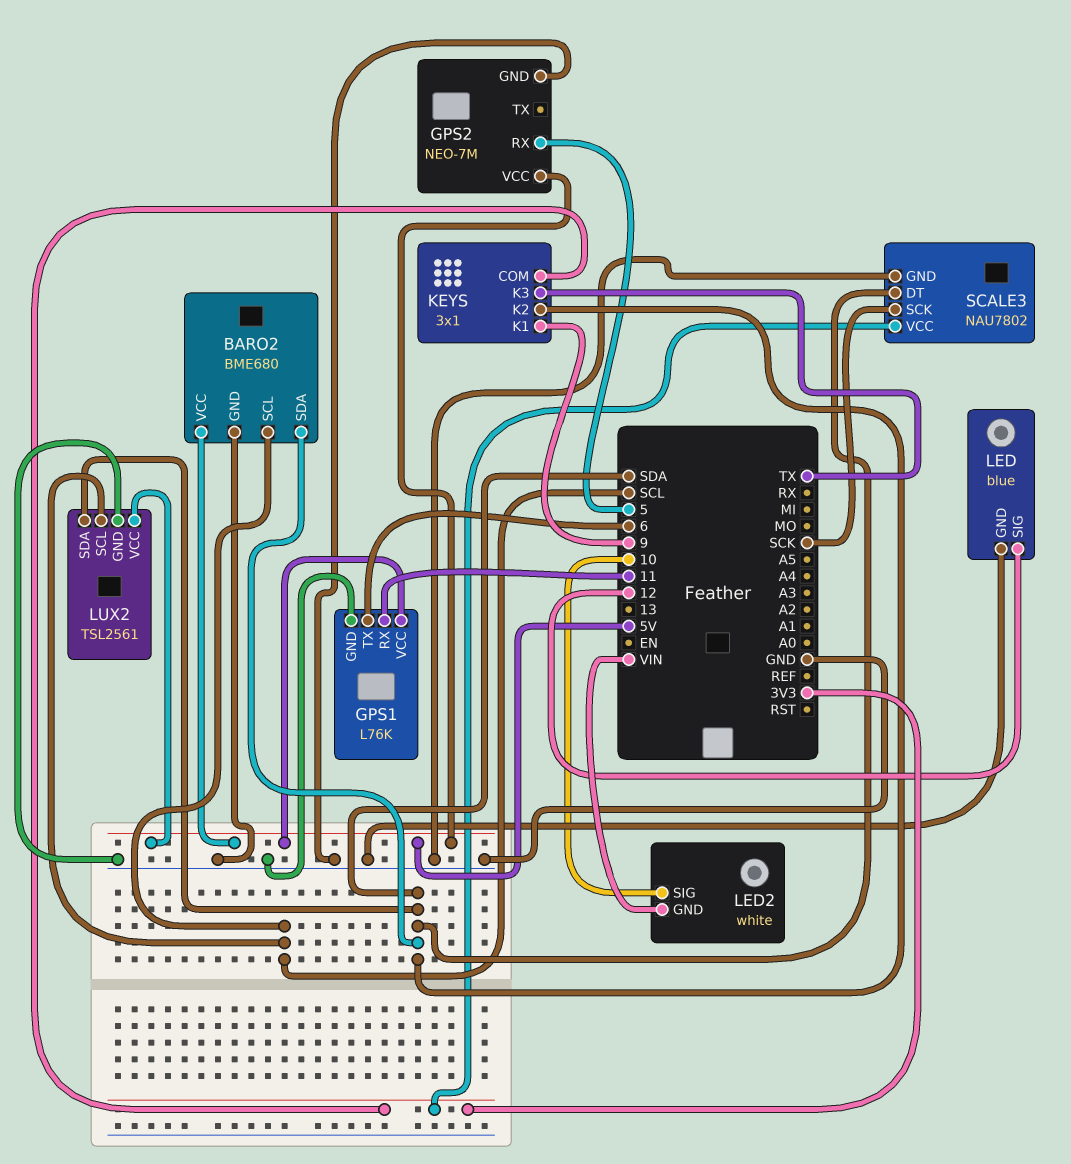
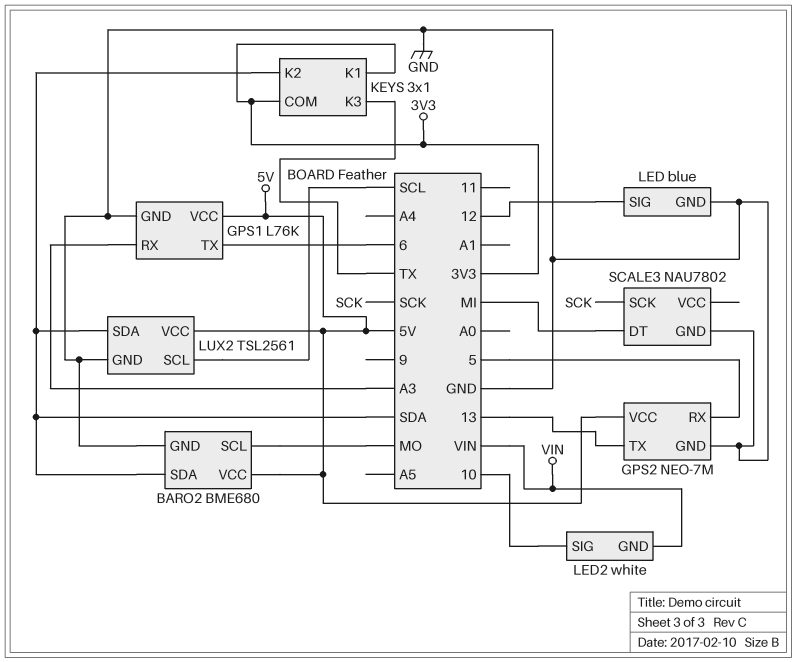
BARO2 pin SCL: SCL -> MO
GPS1 pin RX: 11 -> A3
GPS2 pin TX: none -> 13
KEYS pin K1: 9 -> 3V3
SCALE3 pin DT: SDA -> MI
SCALE3 pin VCC: 3V3 -> none

